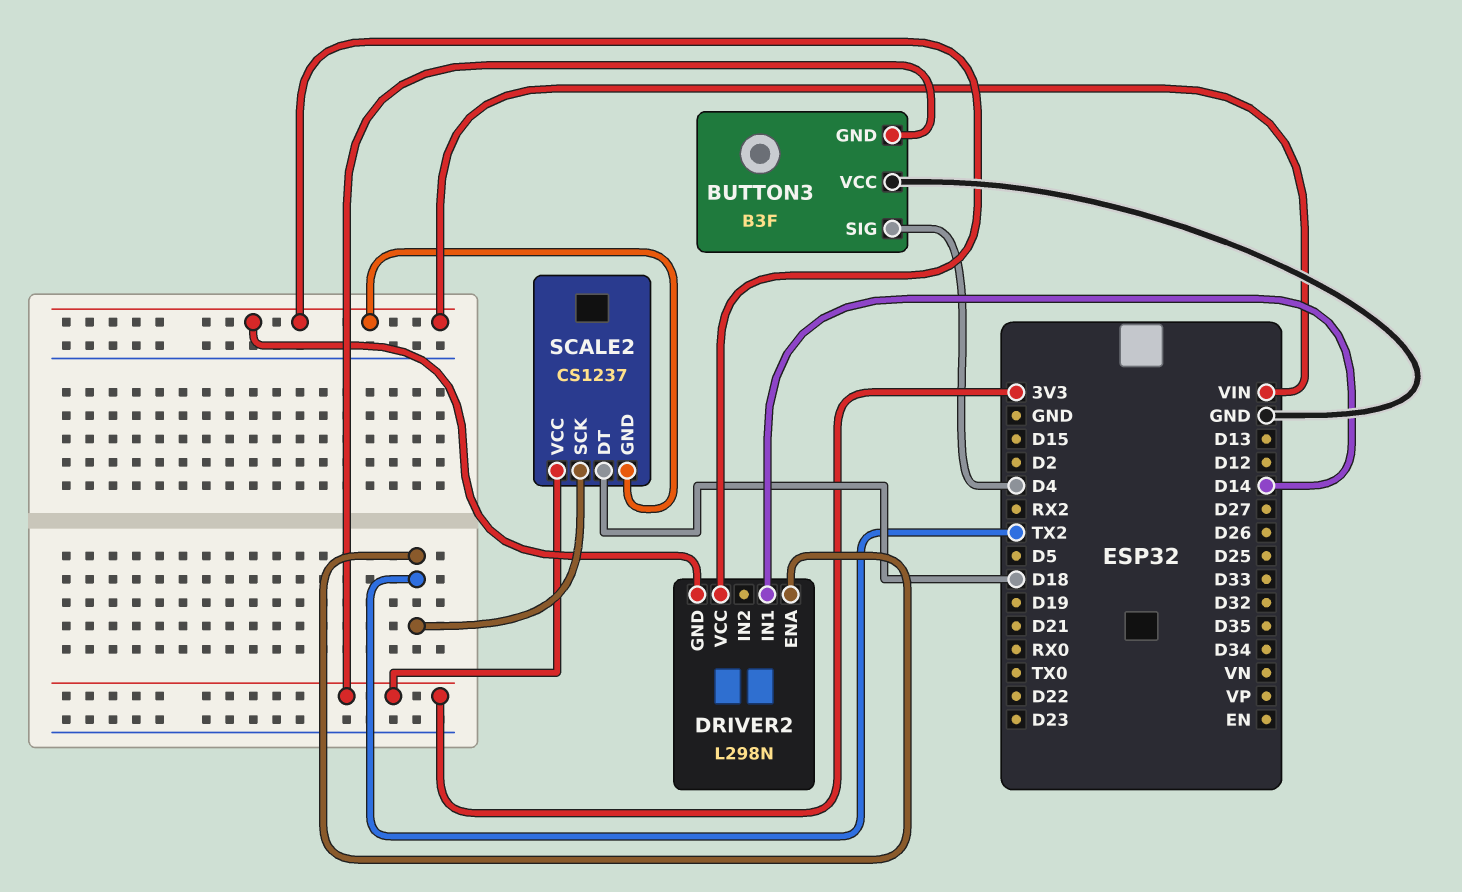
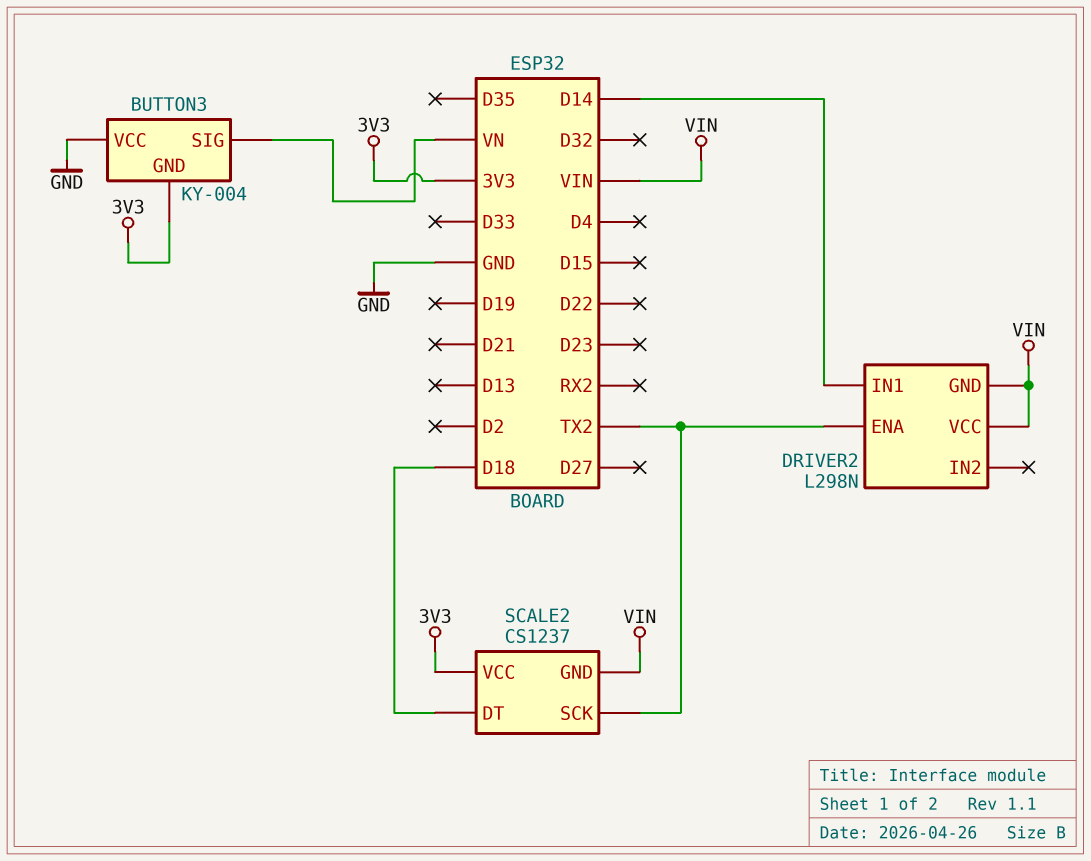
BUTTON3: B3F -> KY-004
BUTTON3 pin SIG: D4 -> VN

